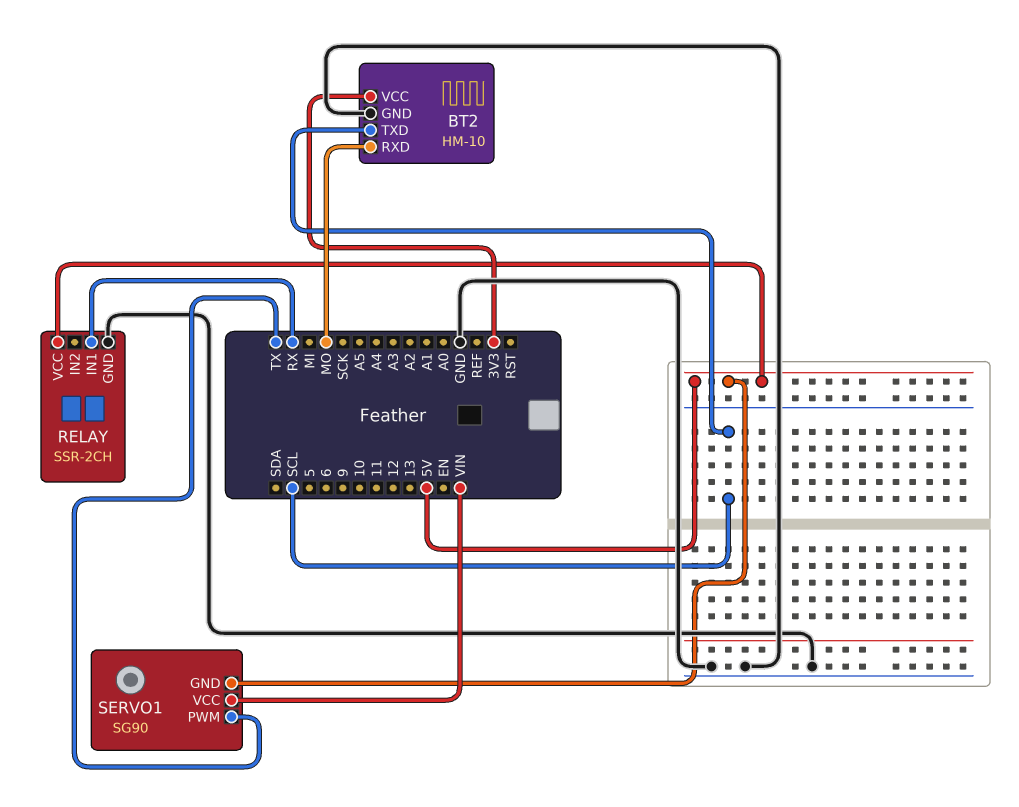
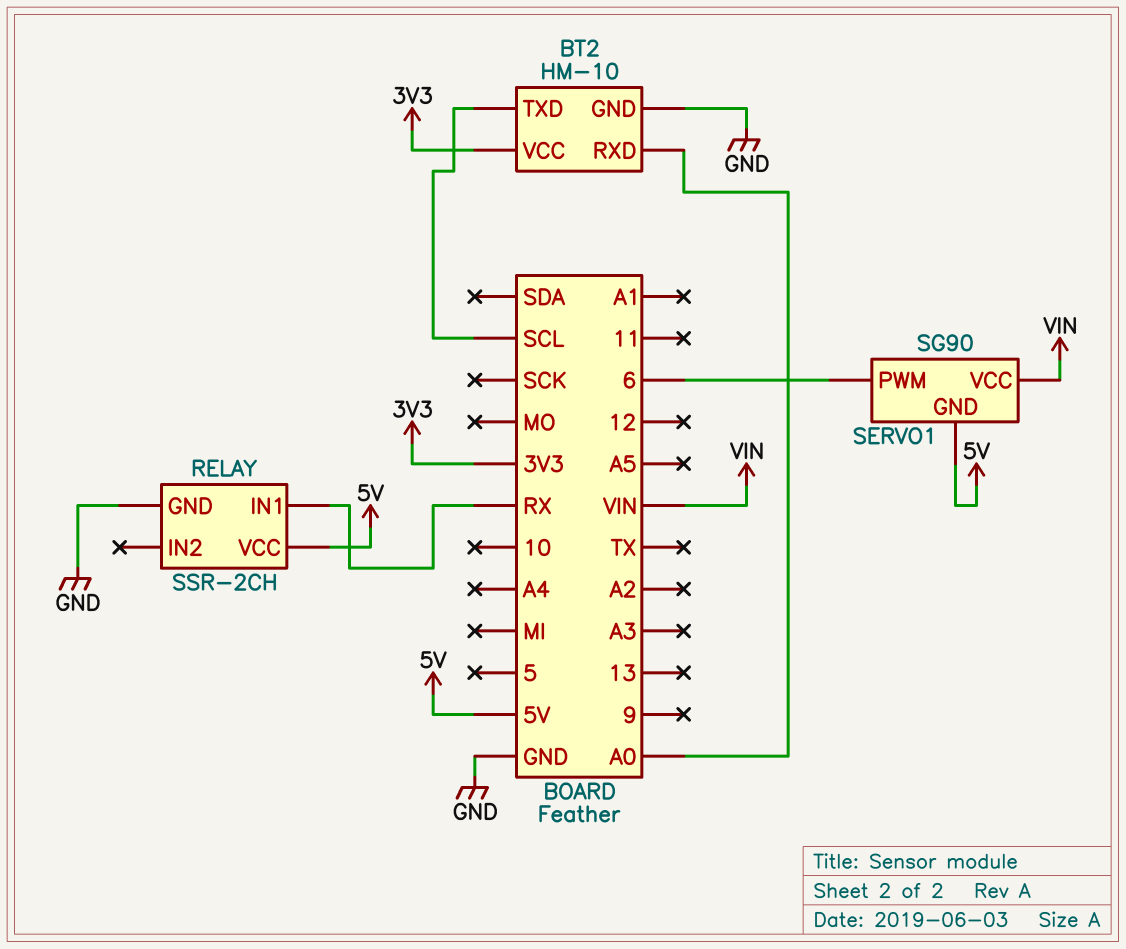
BT2 pin RXD: MO -> A0
SERVO1 pin PWM: TX -> 6

